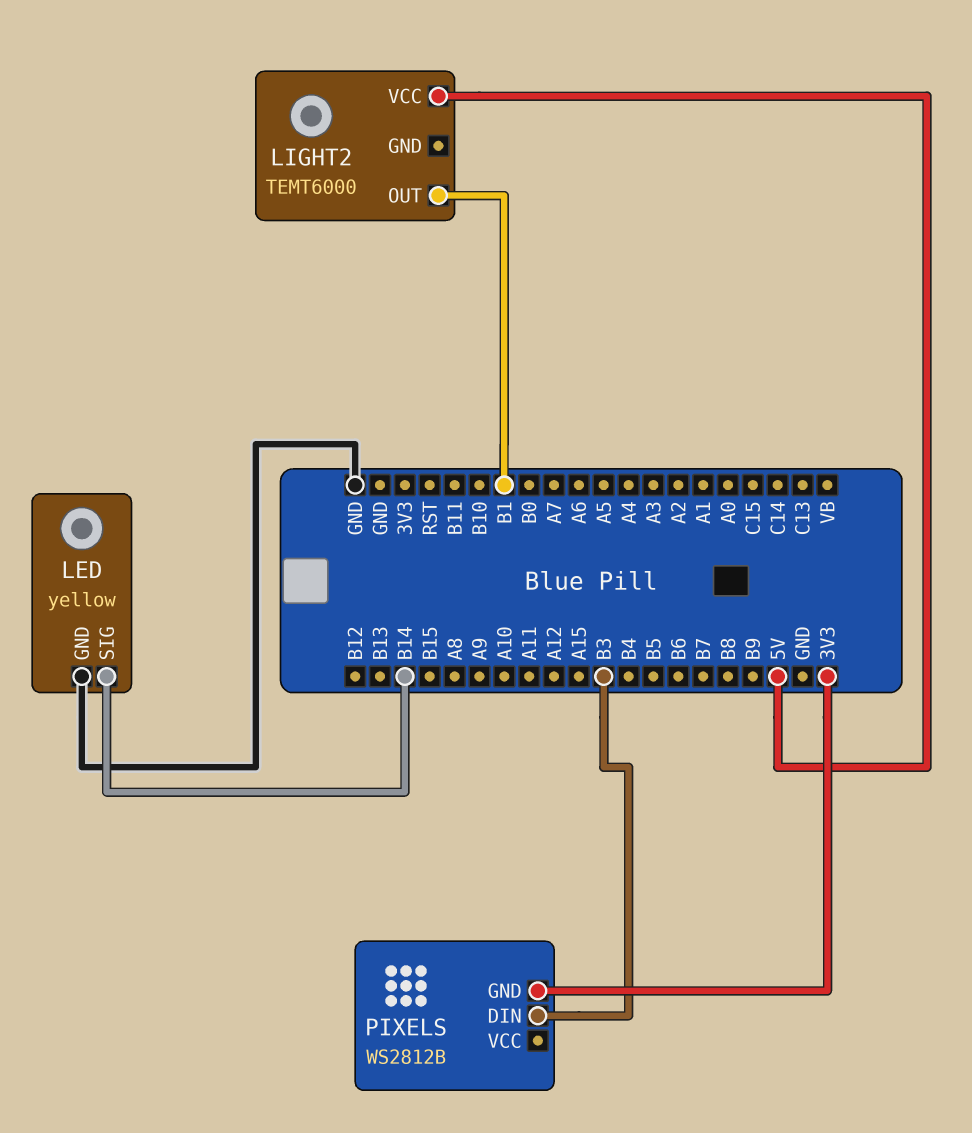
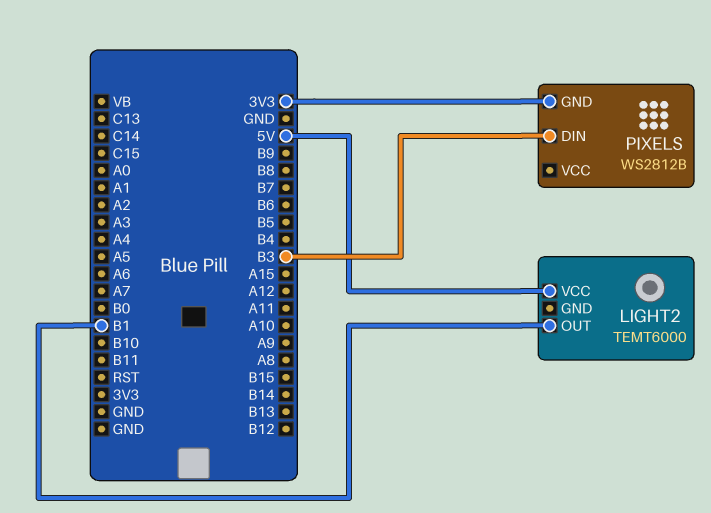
LED: yellow -> none
LED pin GND: GND -> none
LED pin SIG: B14 -> none

